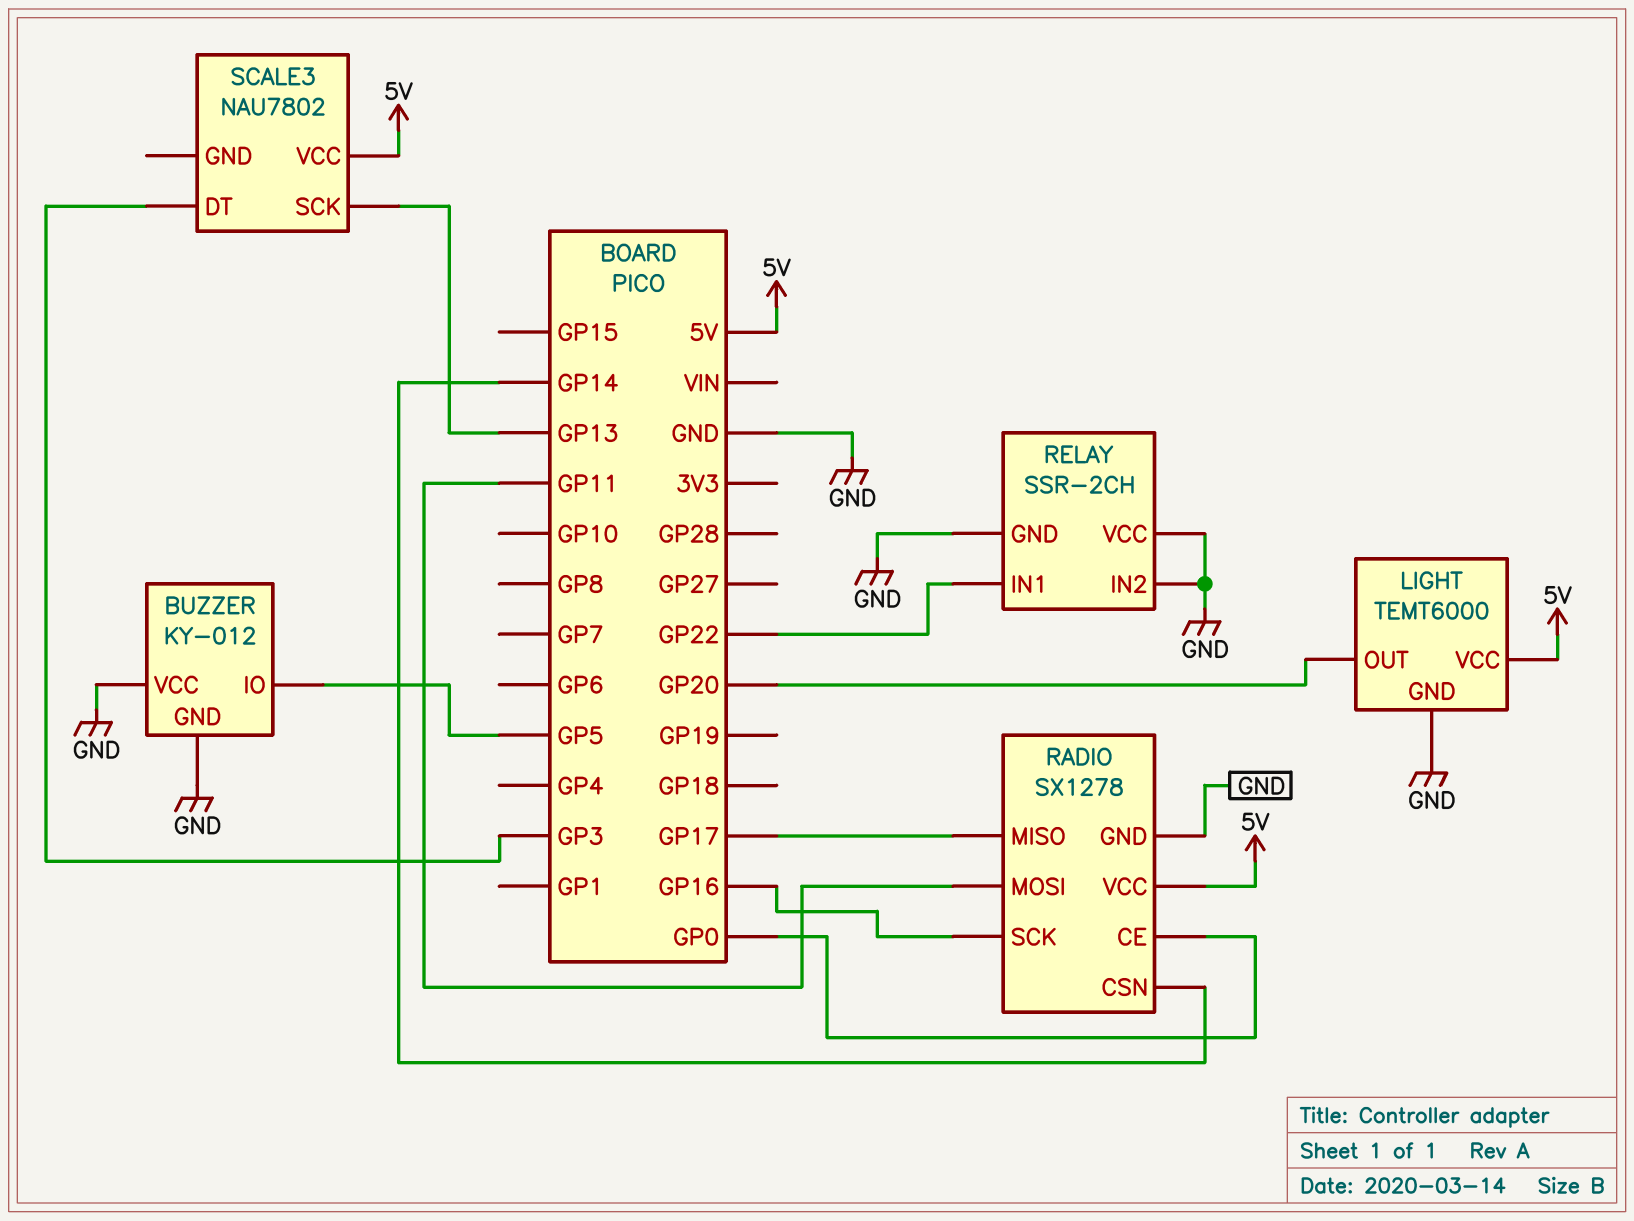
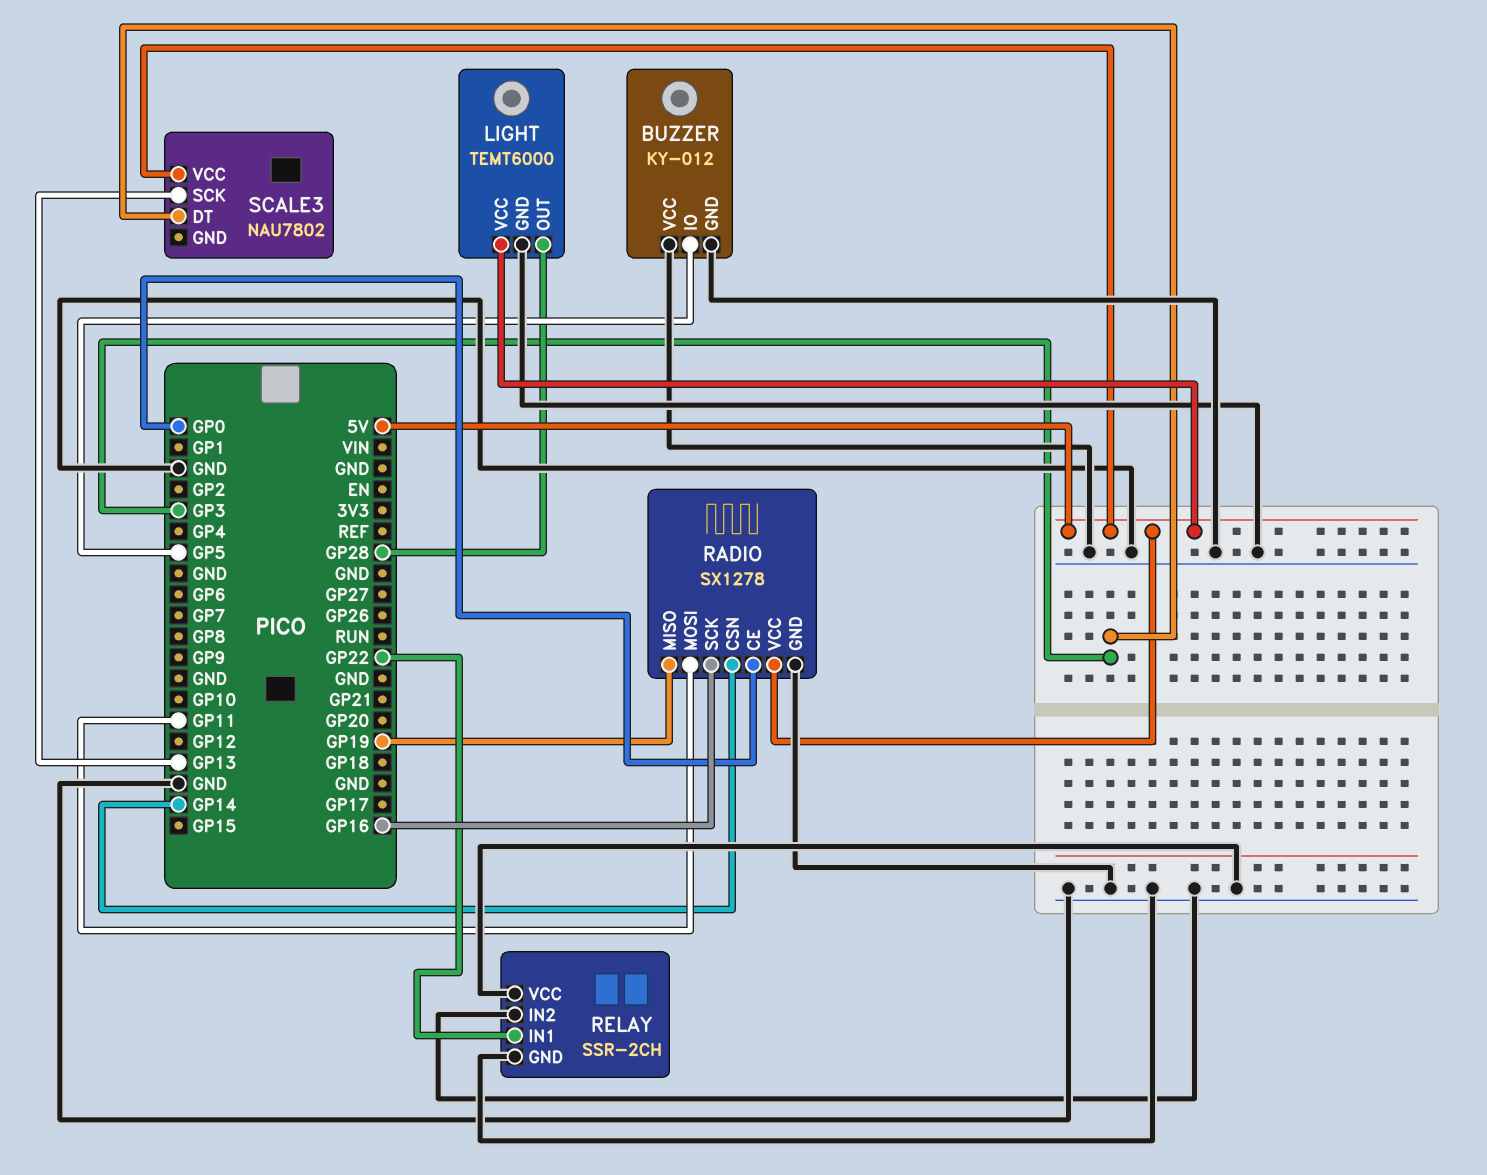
LIGHT pin OUT: GP20 -> GP28
RADIO pin MISO: GP17 -> GP19

